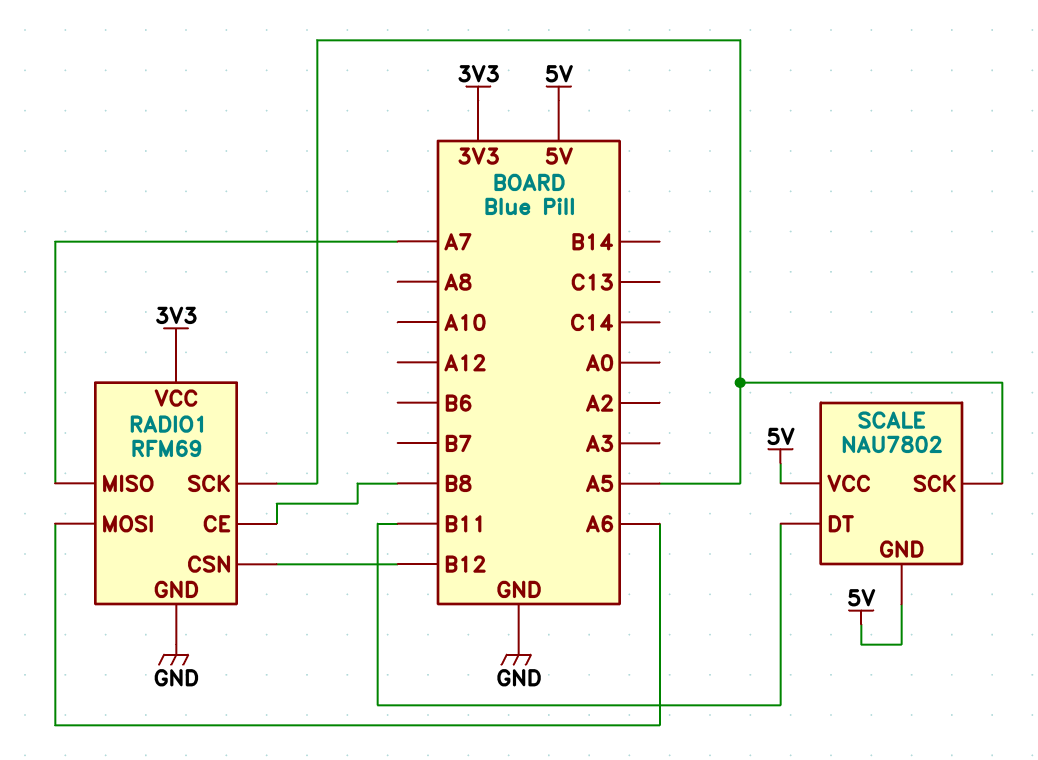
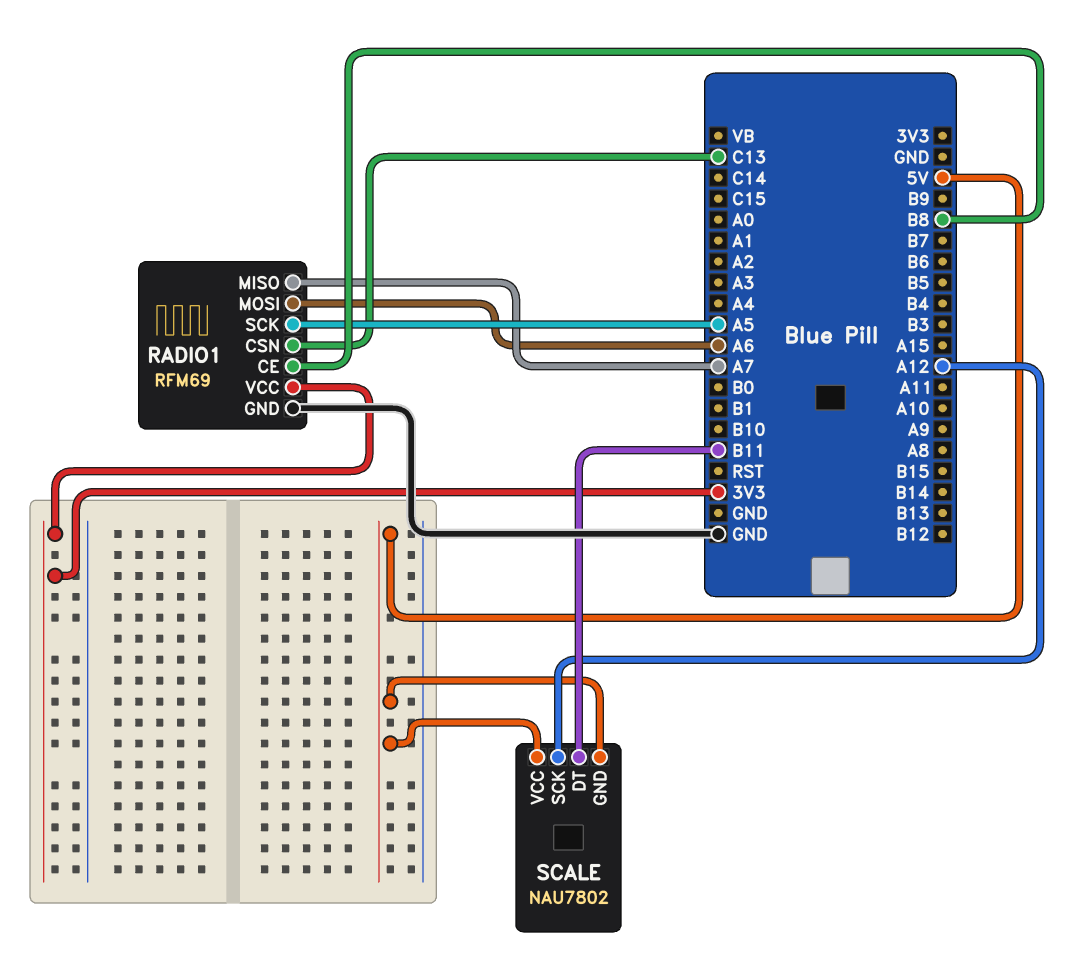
RADIO1 pin CSN: B12 -> C13
SCALE pin SCK: A5 -> A12

